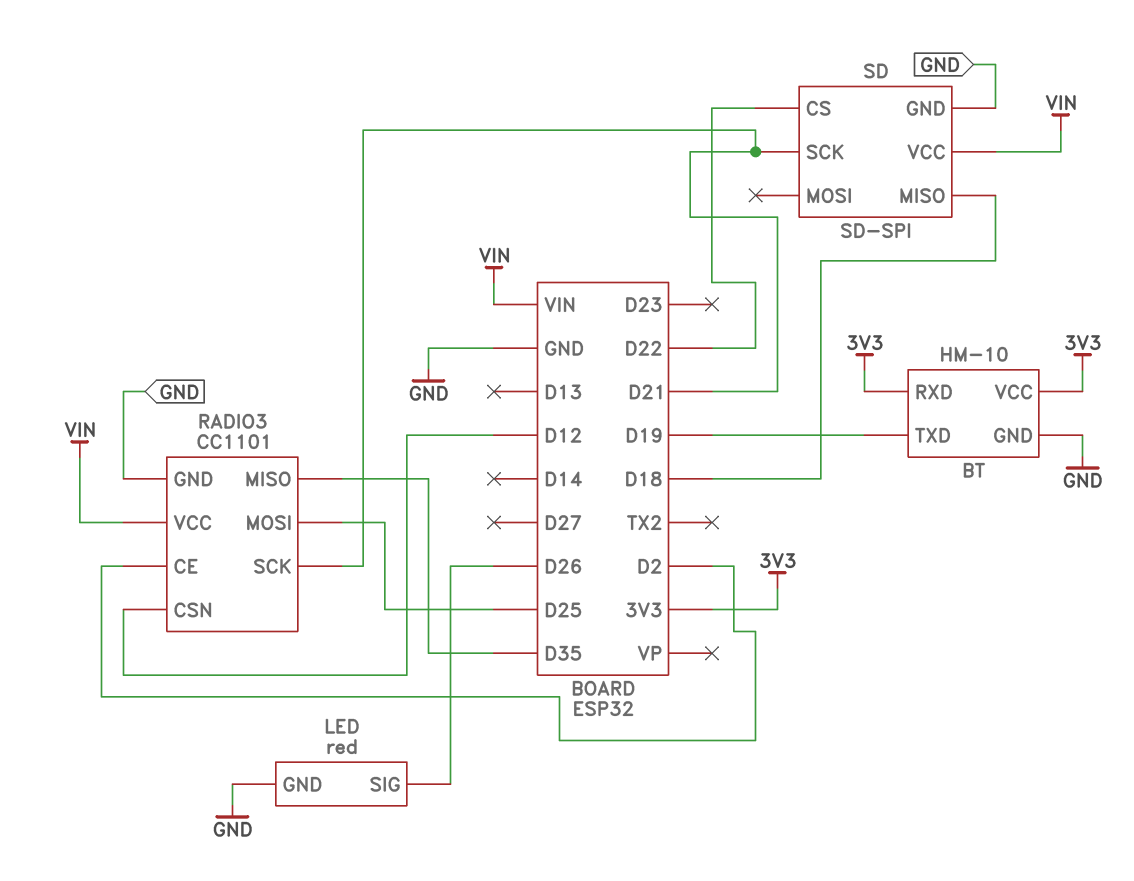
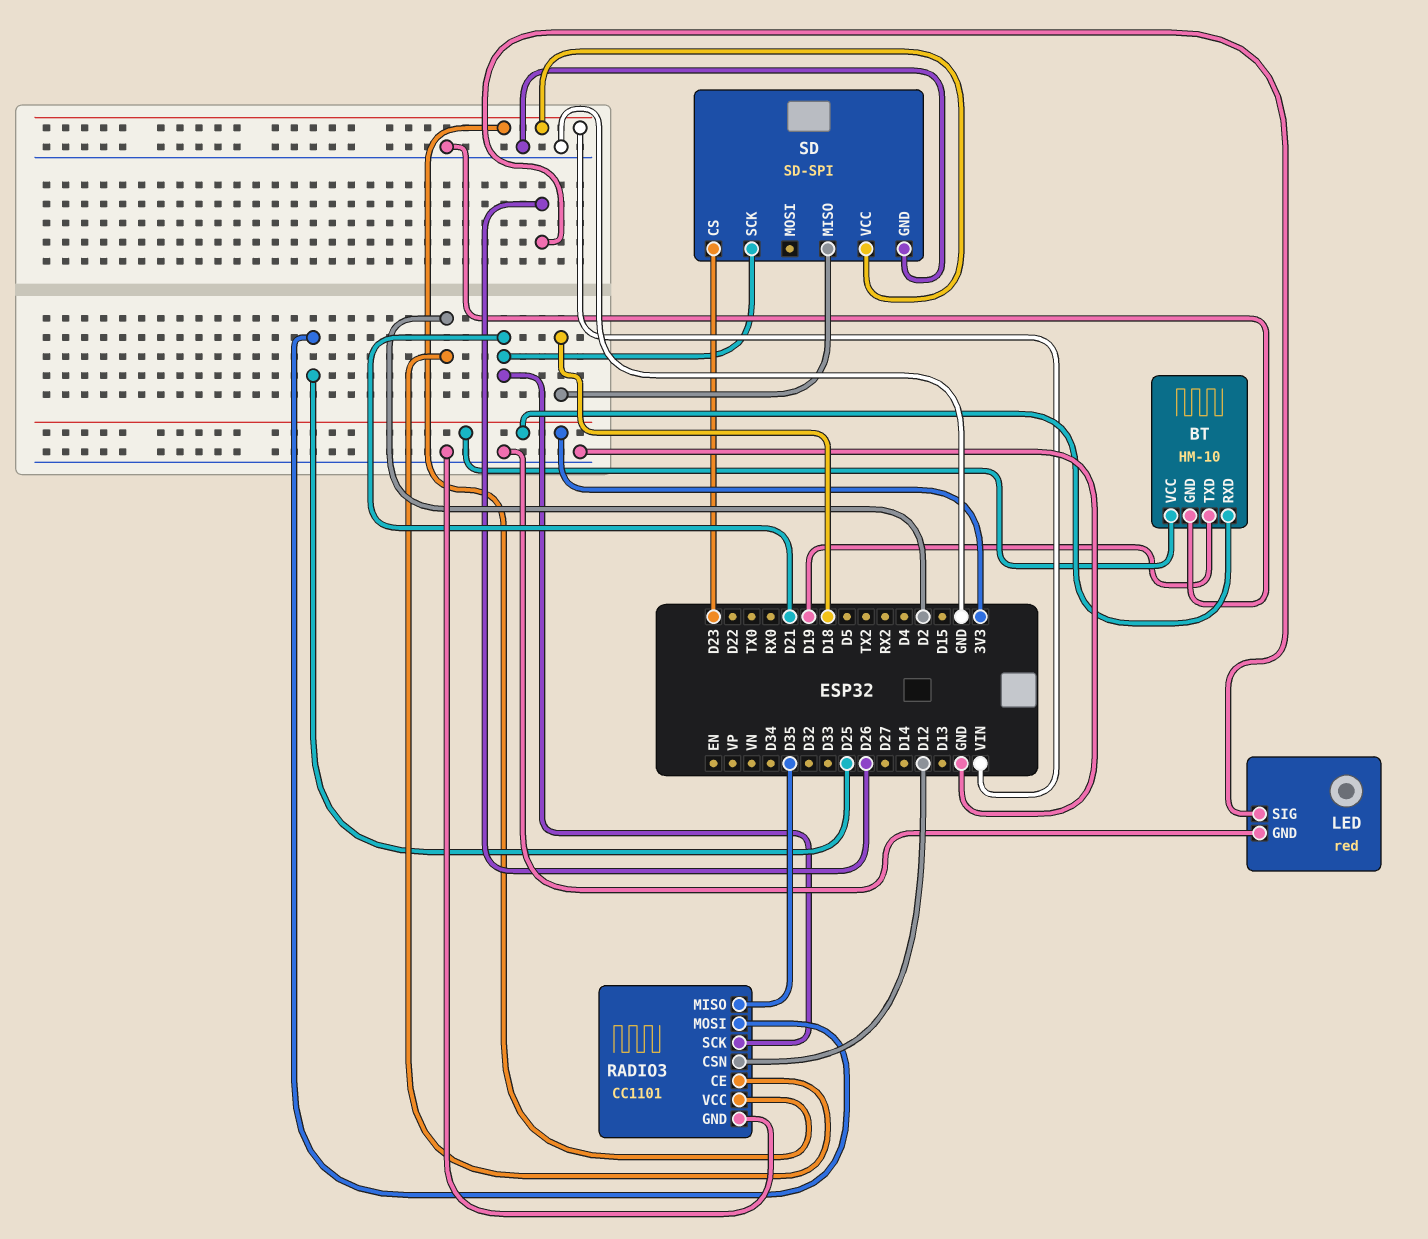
SD pin CS: D22 -> D23

